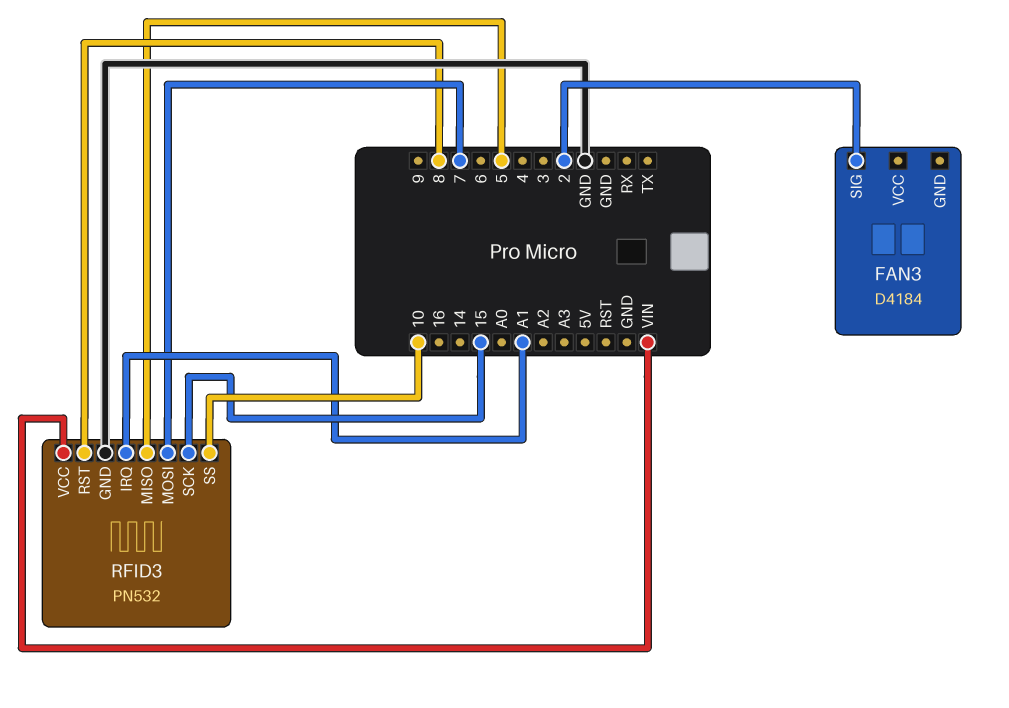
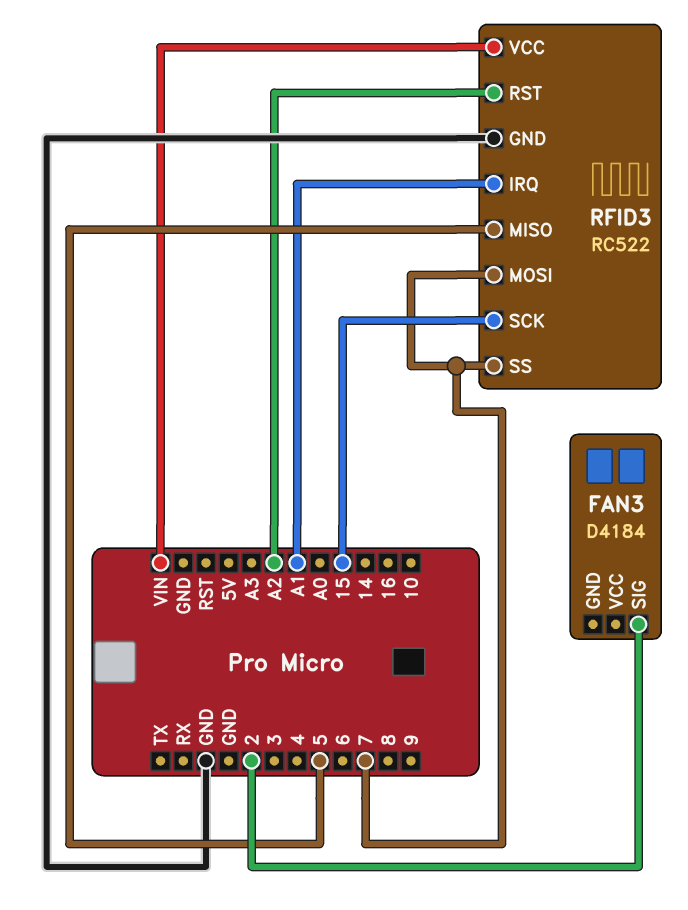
RFID3: PN532 -> RC522
RFID3 pin RST: 8 -> A2
RFID3 pin SS: 10 -> 7

